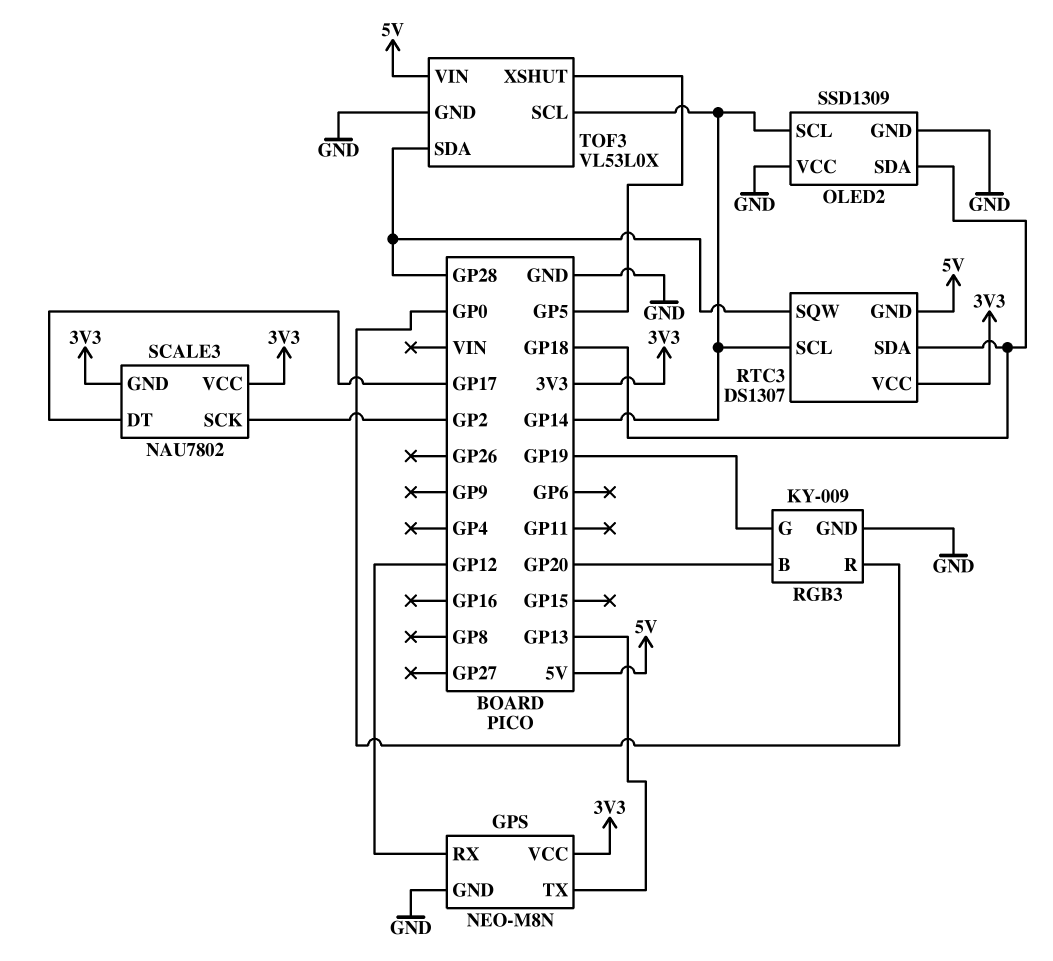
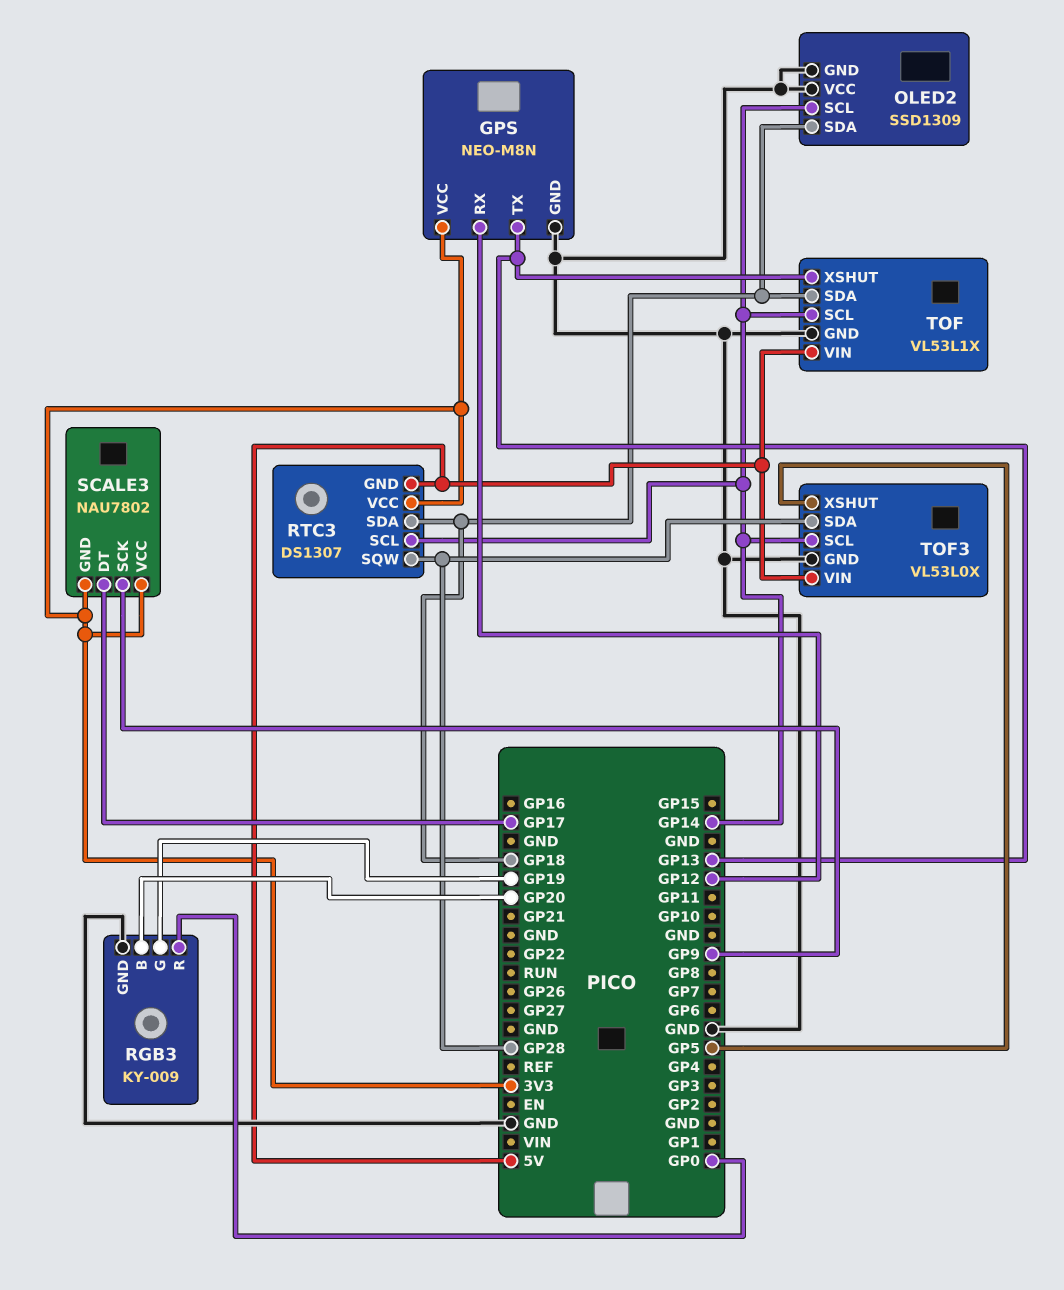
SCALE3 pin SCK: GP2 -> GP9
TOF: none -> VL53L1X
TOF pin GND: none -> GND
TOF pin SCL: none -> GP14
TOF pin SDA: none -> GP18
TOF pin VIN: none -> 5V
TOF pin XSHUT: none -> GP13

